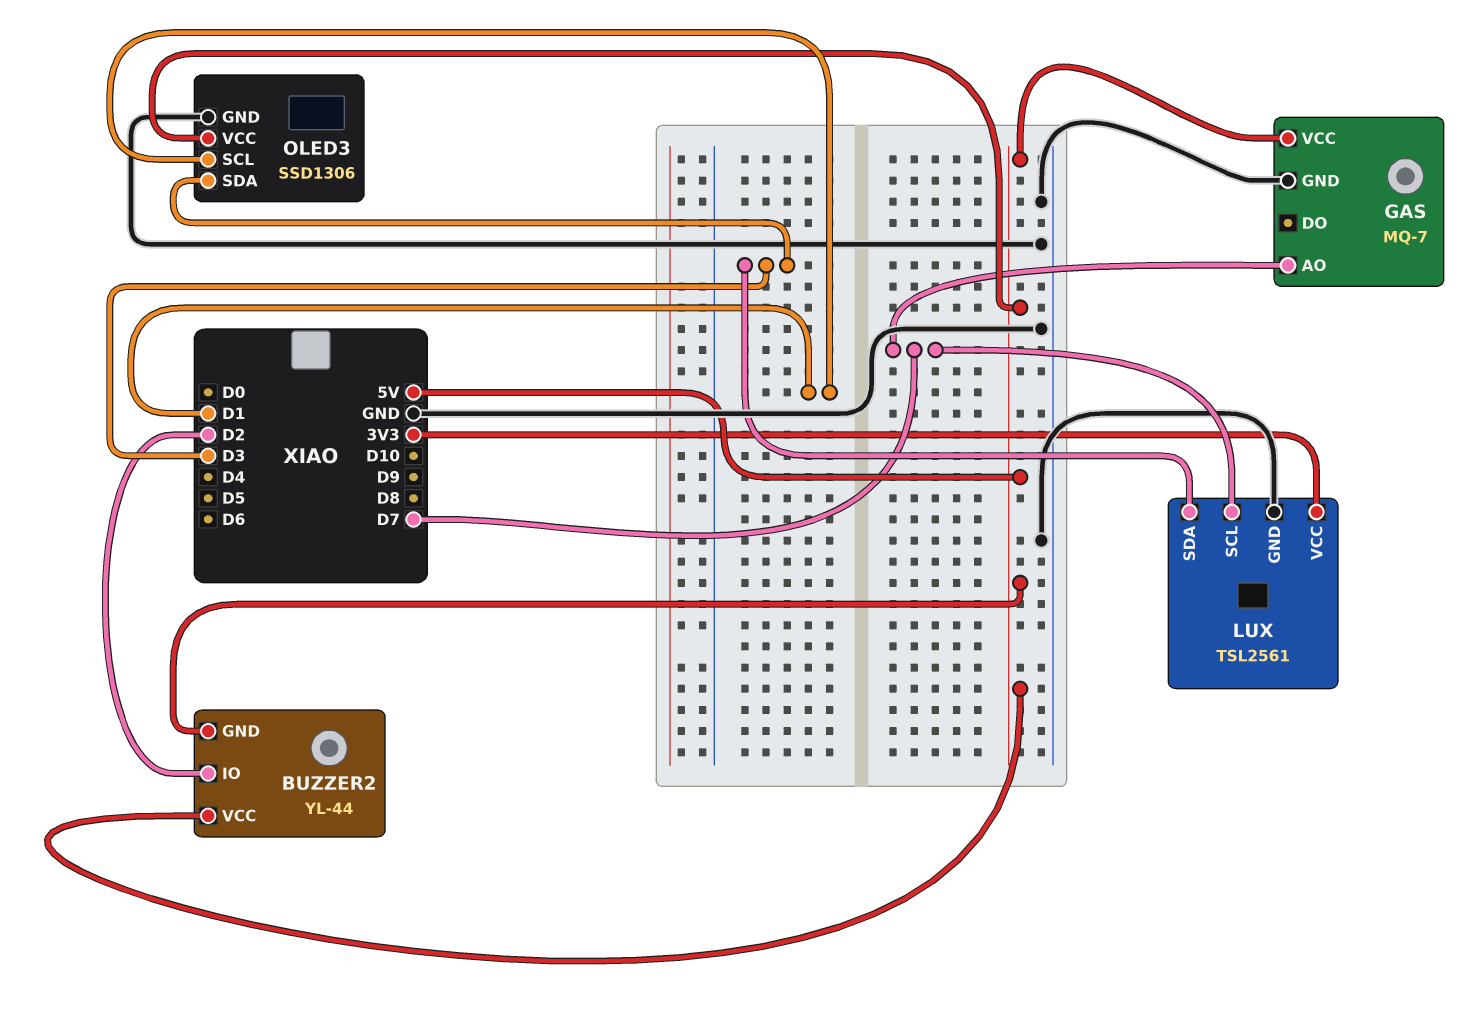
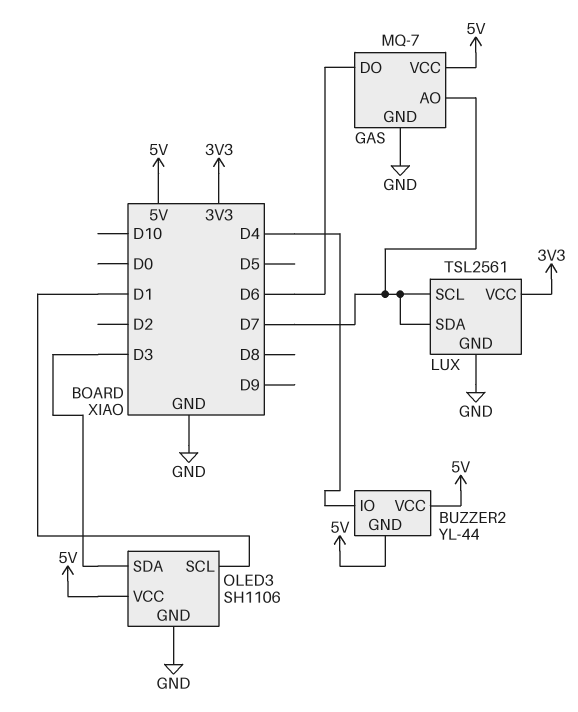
BUZZER2 pin IO: D2 -> D4
GAS pin DO: none -> D6
LUX pin SDA: D3 -> D7
OLED3: SSD1306 -> SH1106

